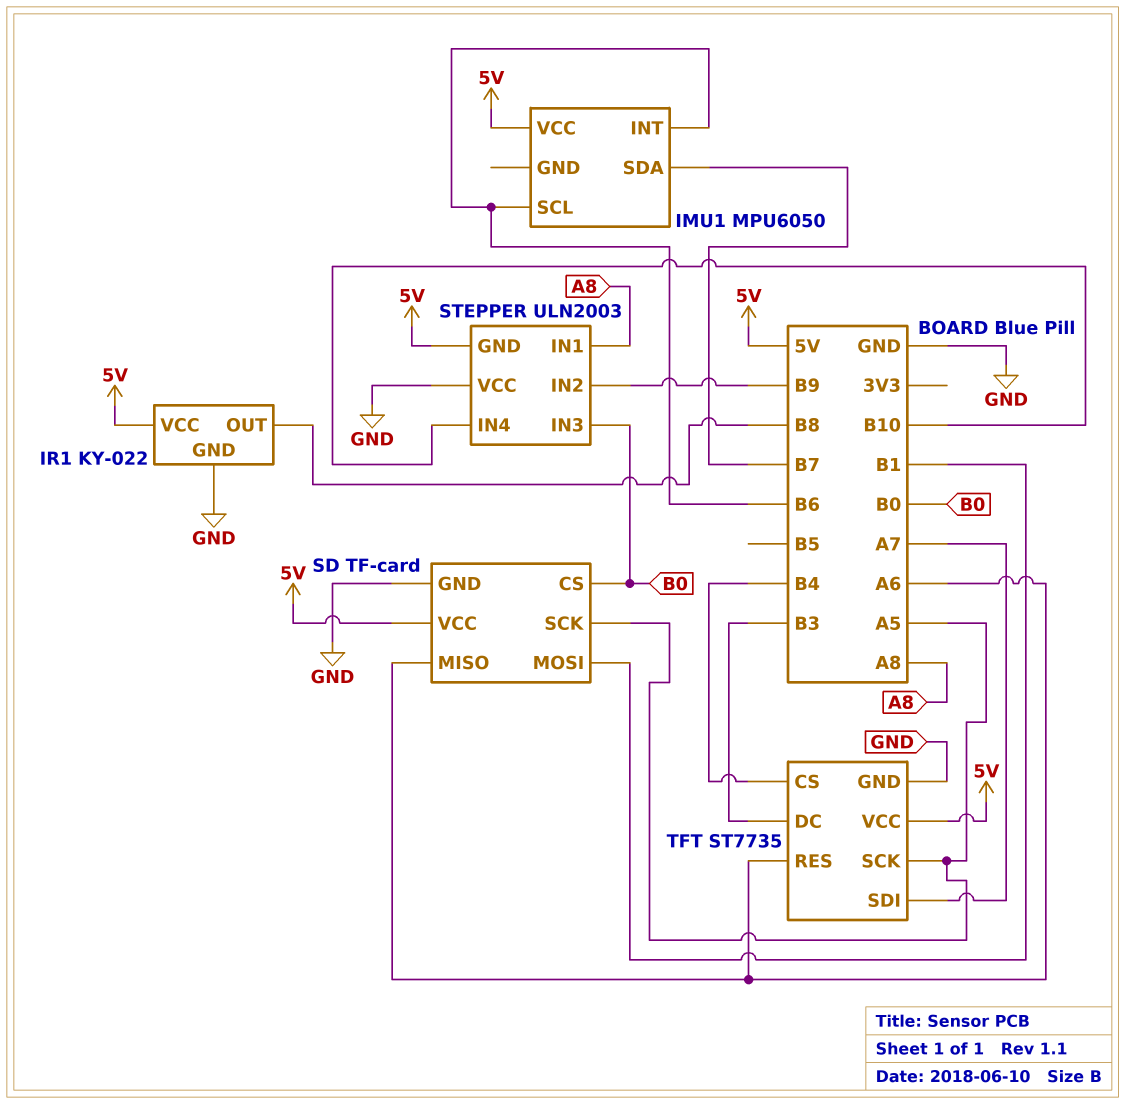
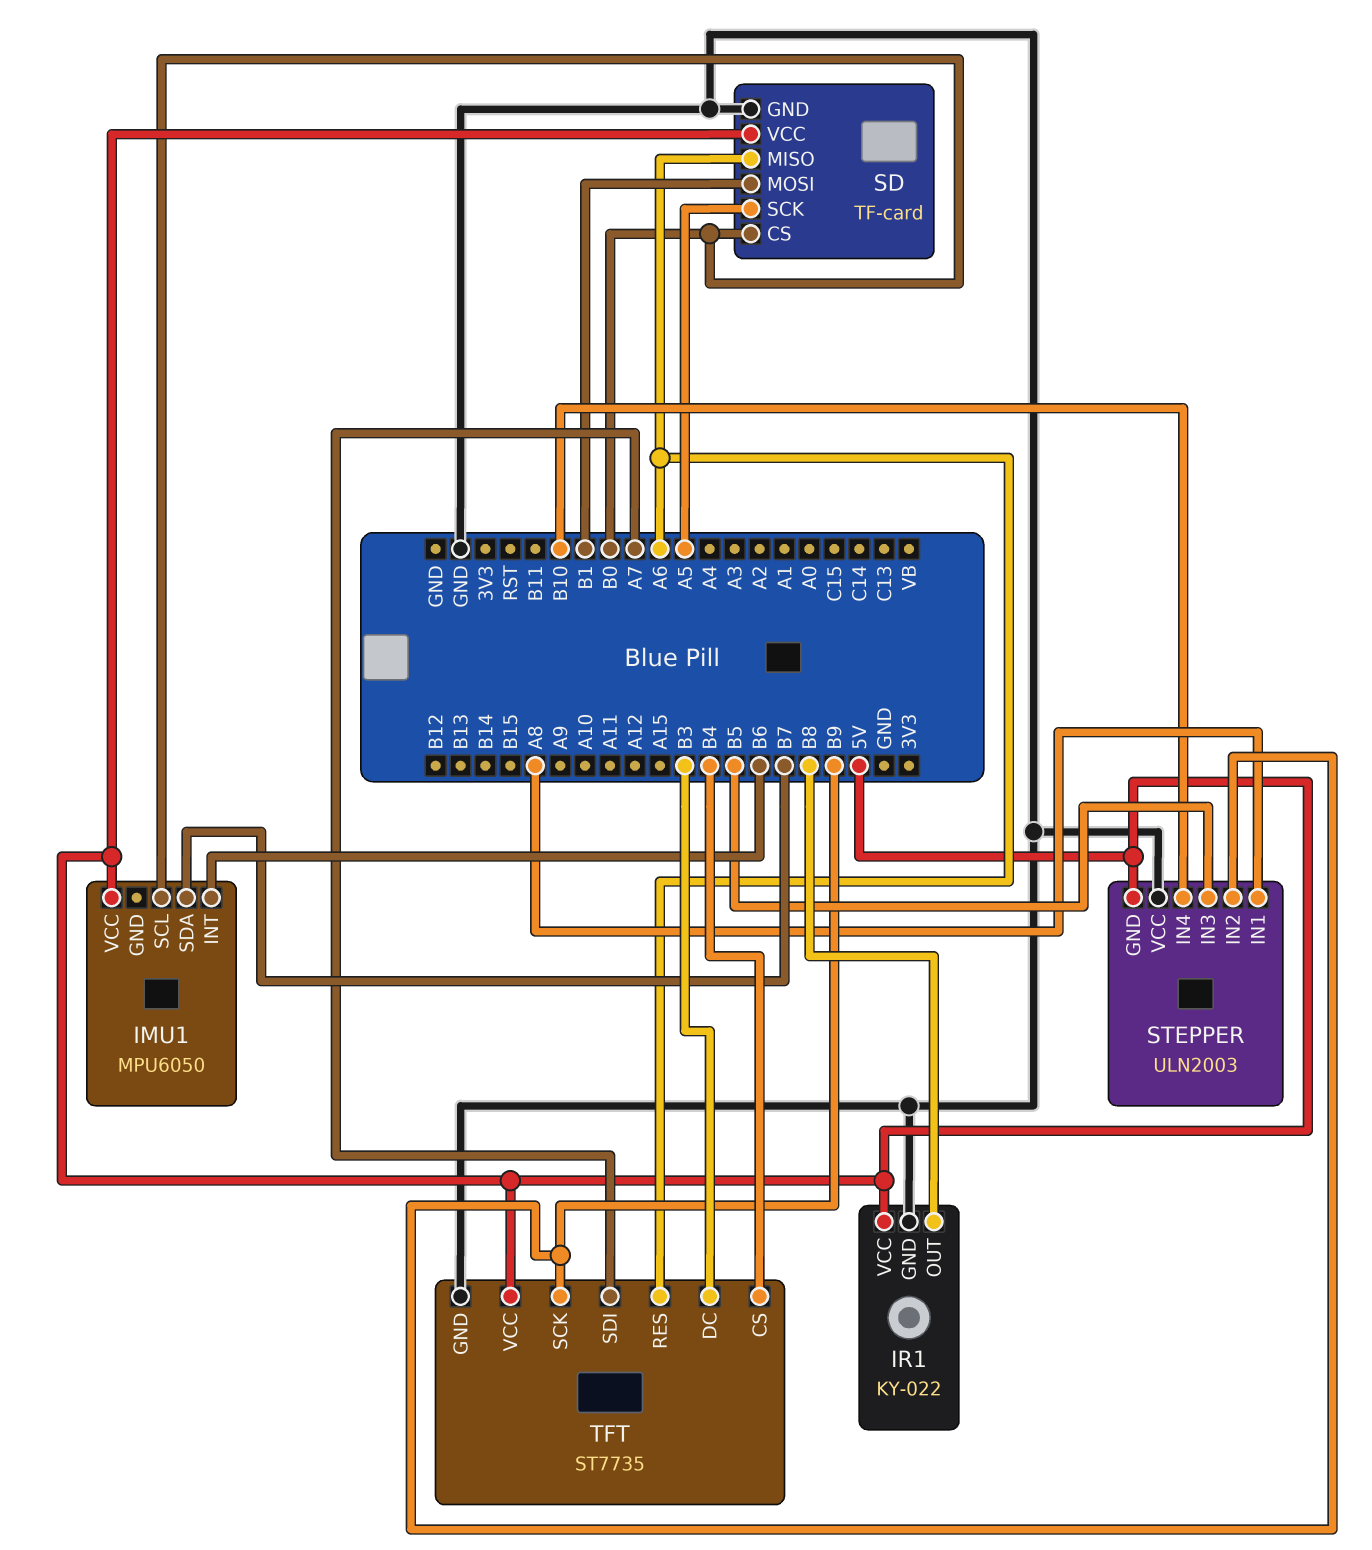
IMU1 pin SCL: B6 -> B0
STEPPER pin IN3: B0 -> B5
TFT pin SCK: A5 -> B9

